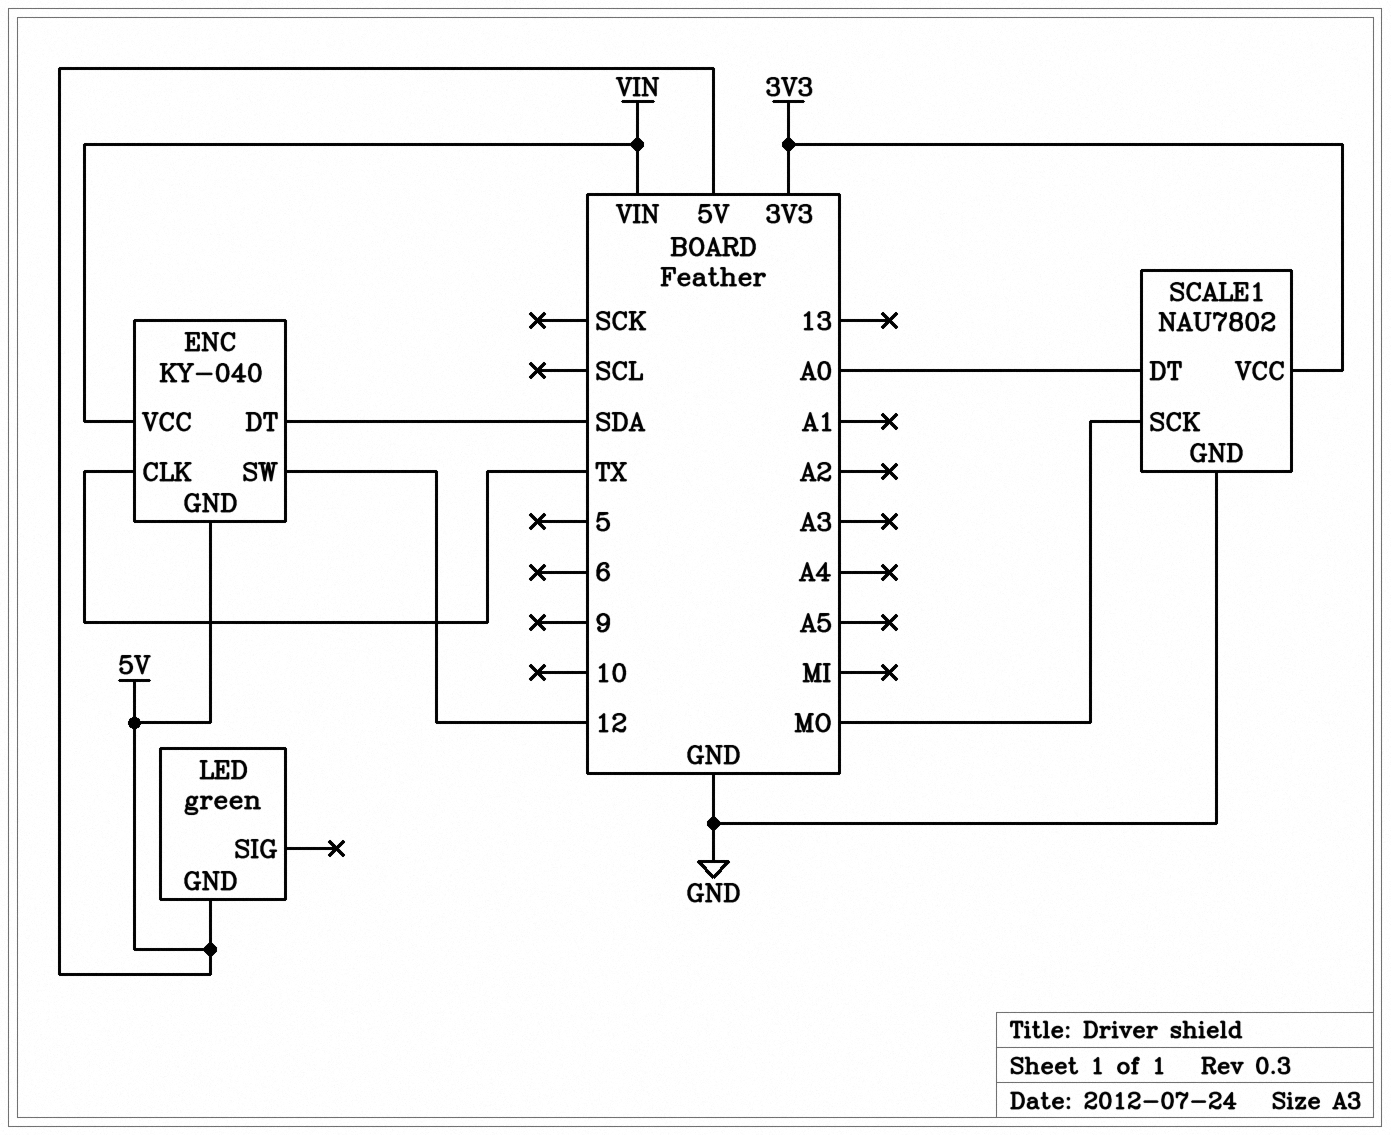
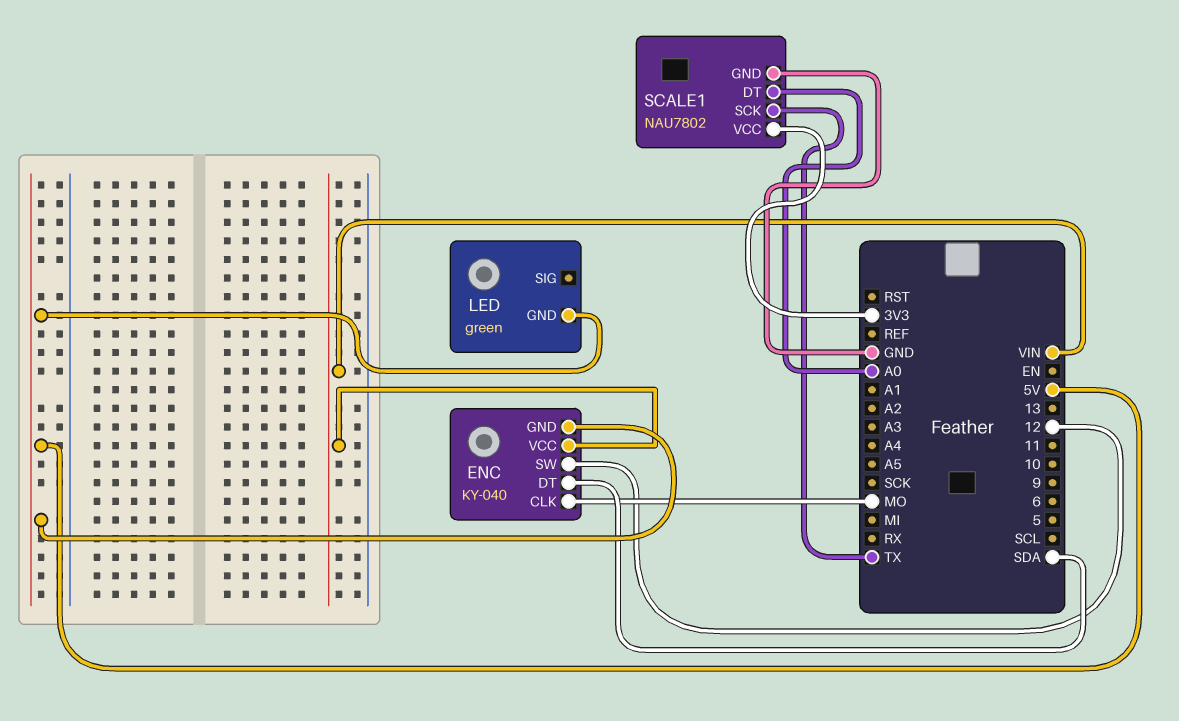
ENC pin CLK: TX -> MO
SCALE1 pin SCK: MO -> TX

